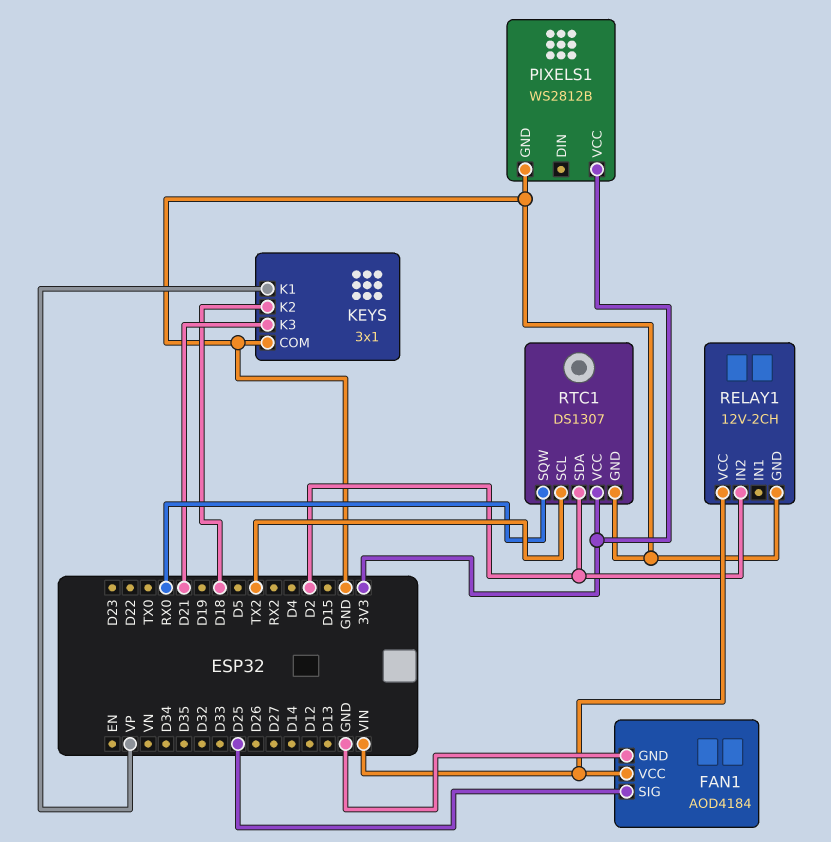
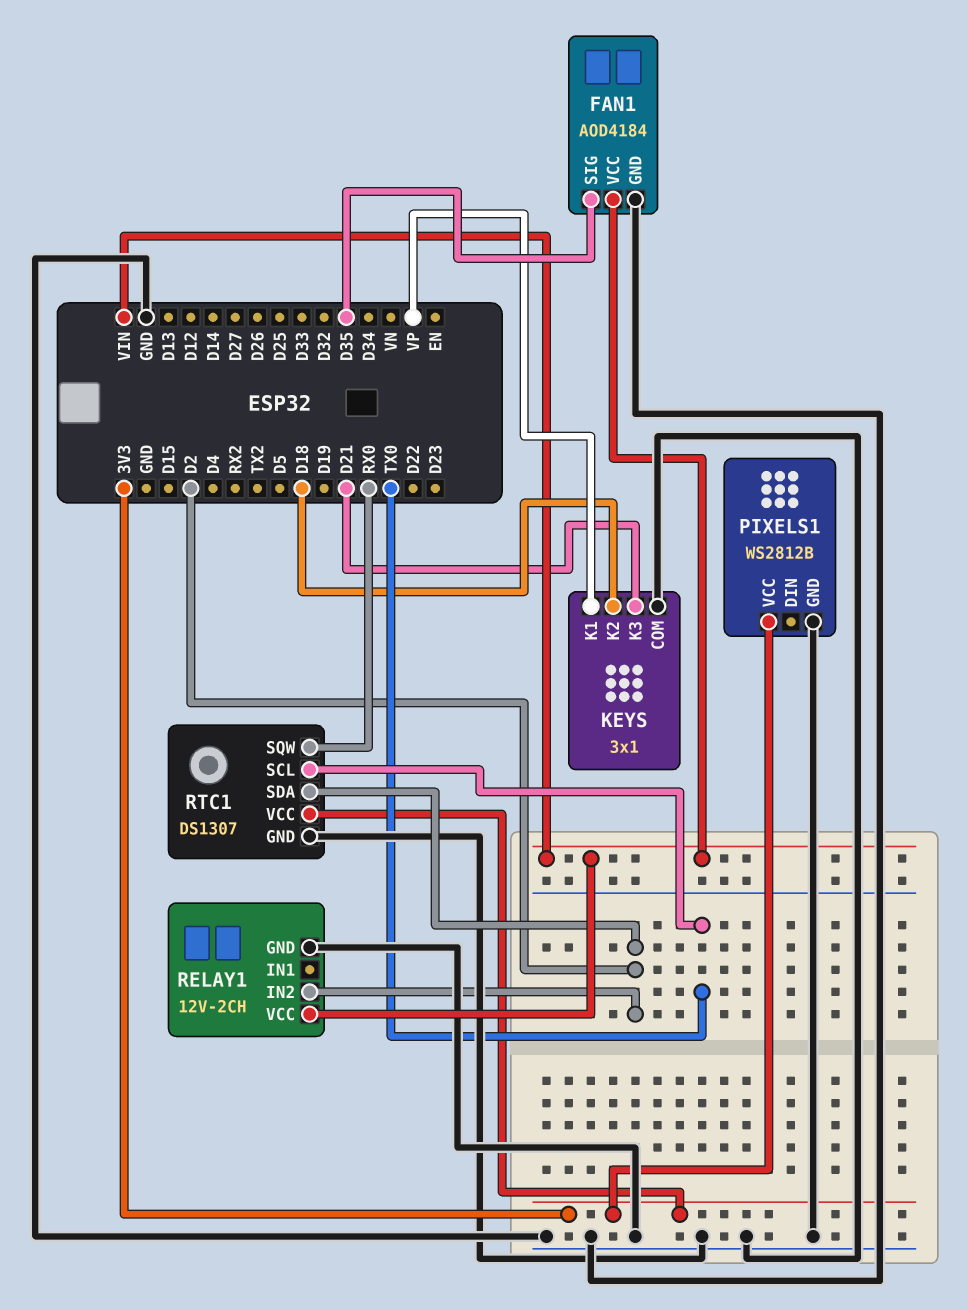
FAN1 pin SIG: D25 -> D35
RTC1 pin SCL: TX2 -> TX0

